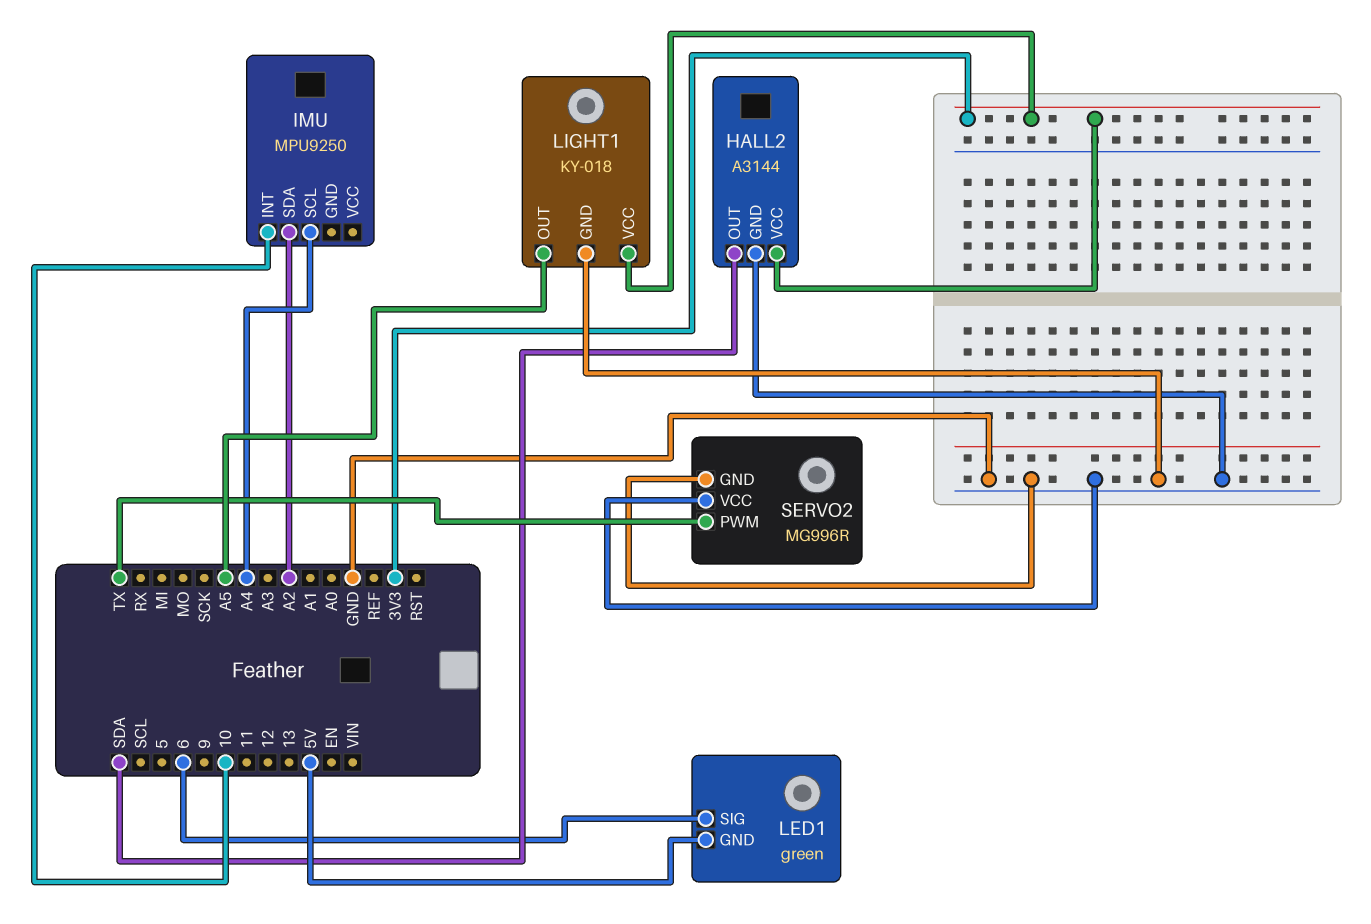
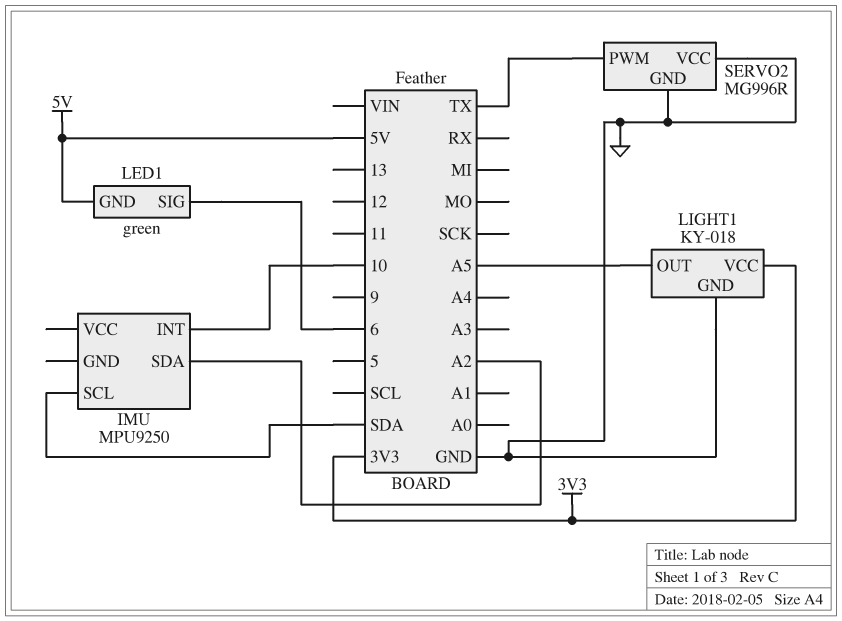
HALL2: A3144 -> none
HALL2 pin GND: GND -> none
HALL2 pin OUT: SDA -> none
HALL2 pin VCC: 3V3 -> none
IMU pin SCL: A4 -> SDA

